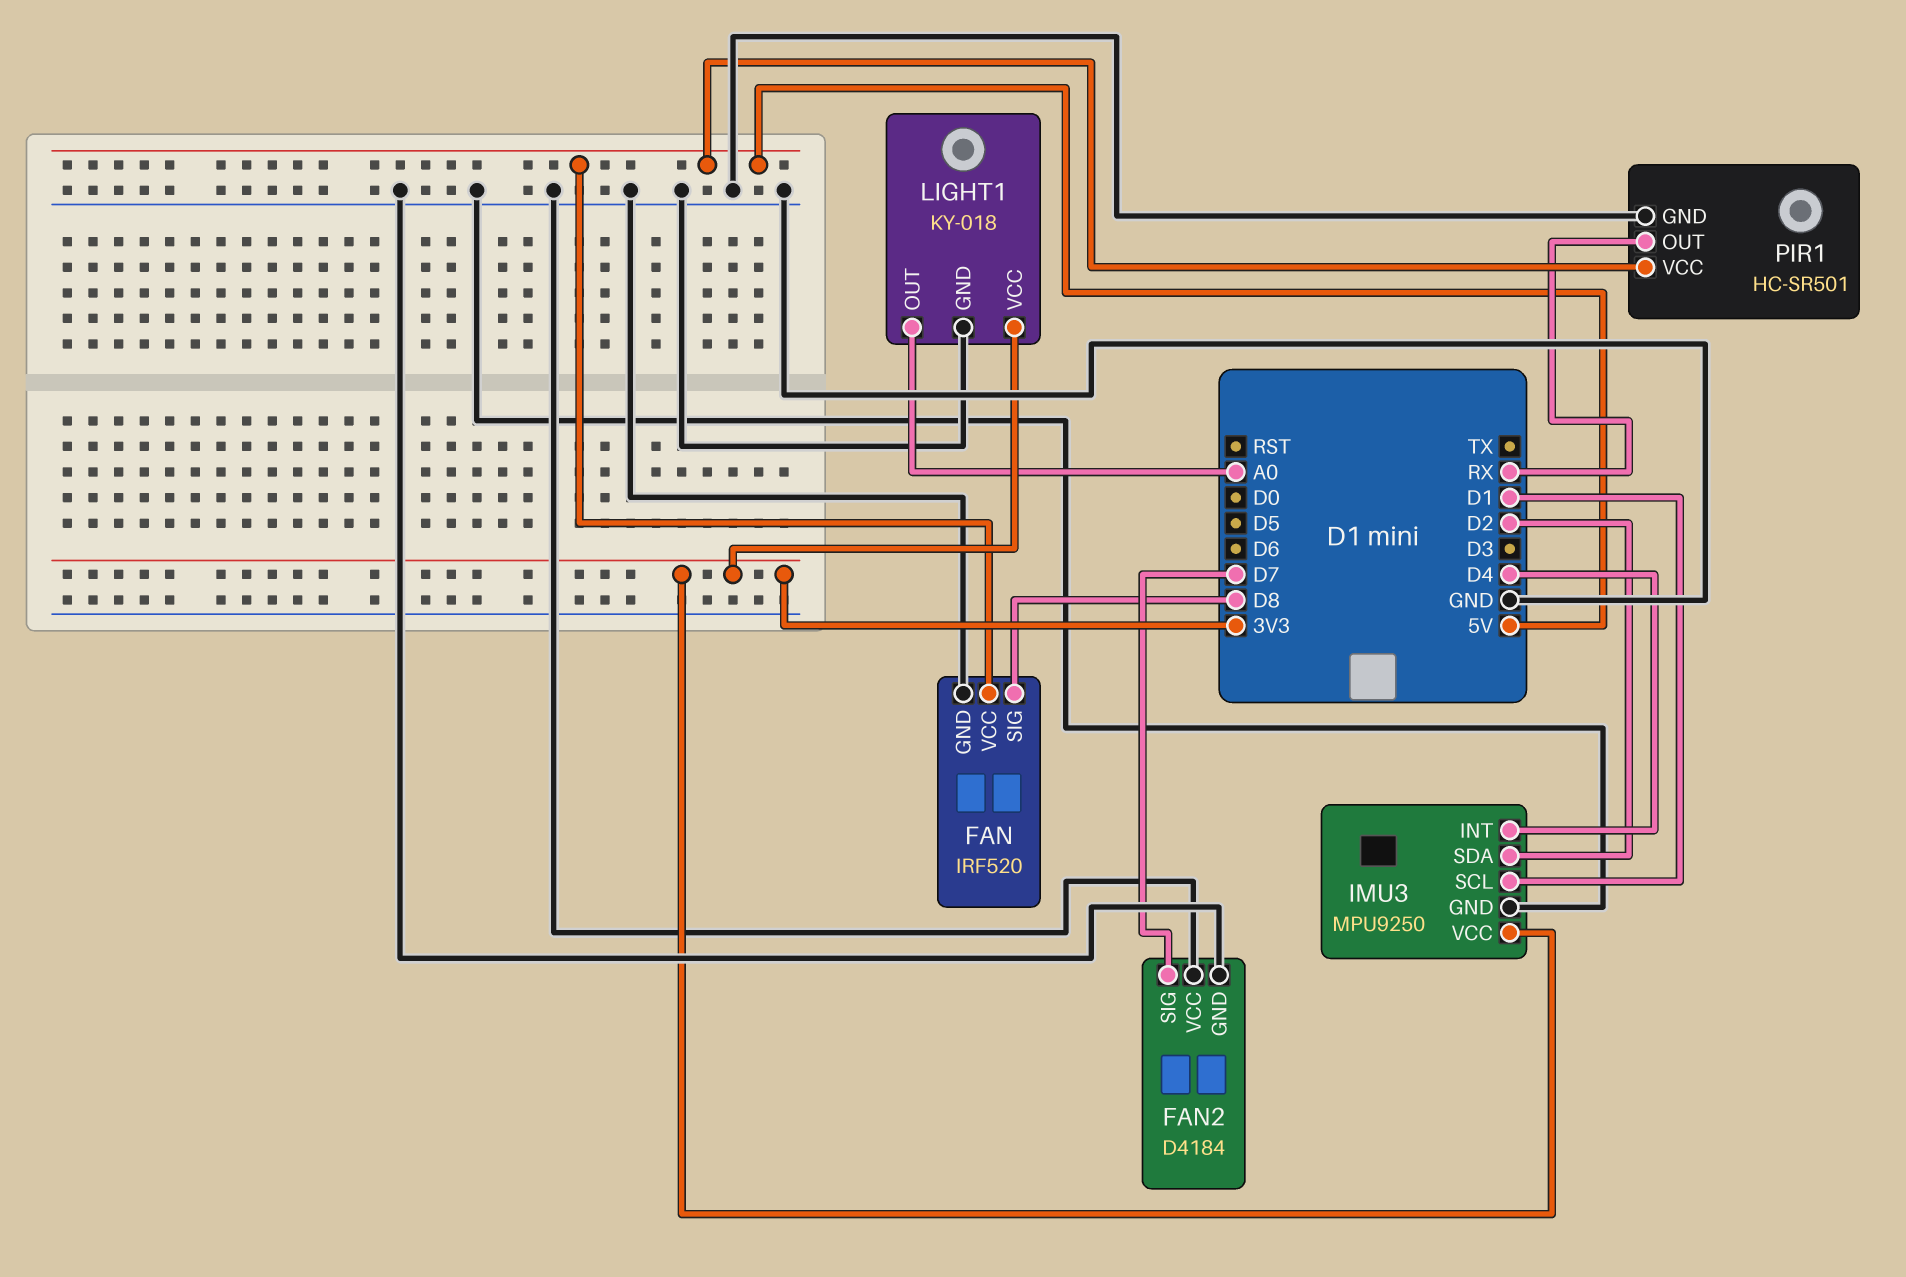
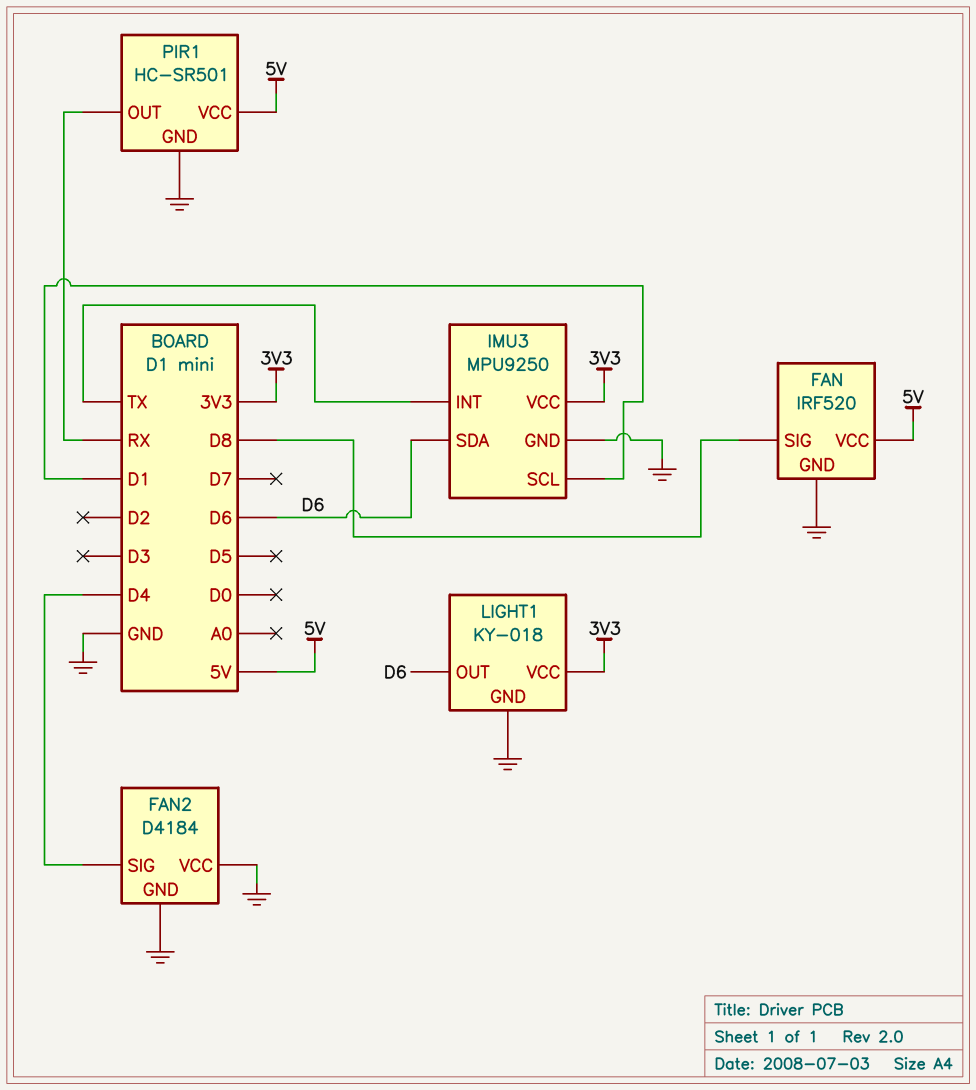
FAN2 pin SIG: D7 -> D4
IMU3 pin INT: D4 -> TX
IMU3 pin SDA: D2 -> D6
LIGHT1 pin OUT: A0 -> D6

